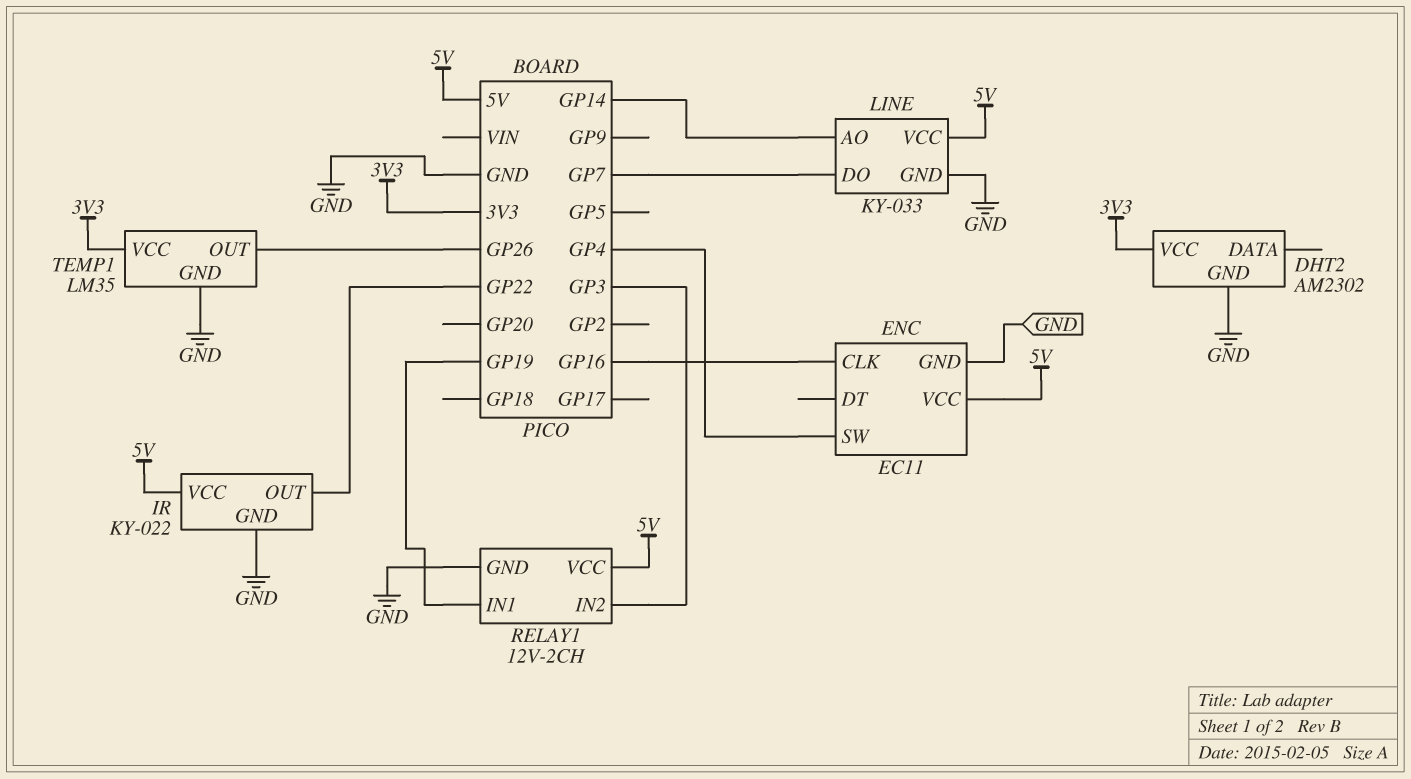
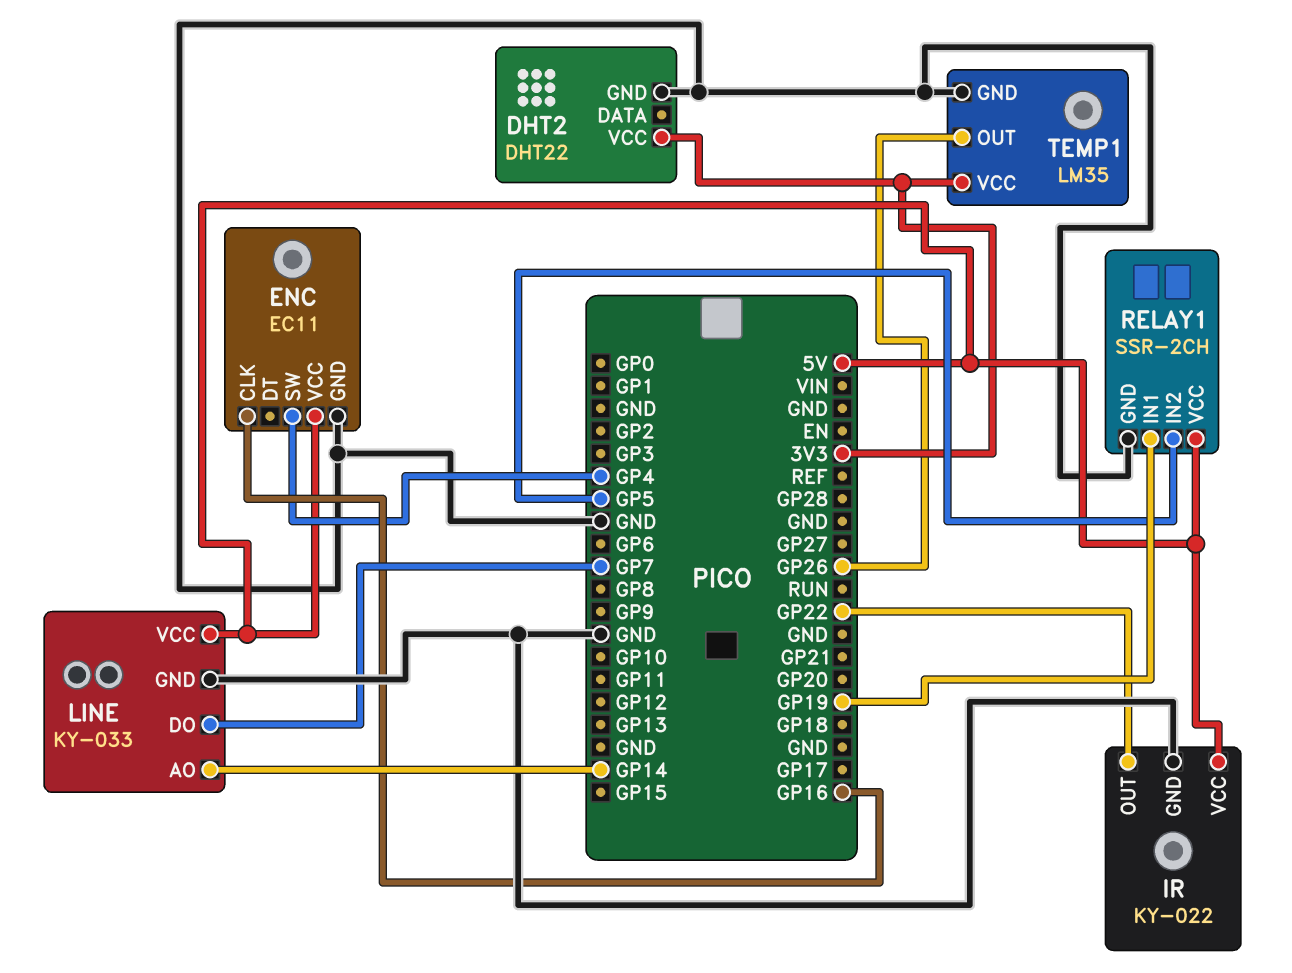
DHT2: AM2302 -> DHT22
RELAY1: 12V-2CH -> SSR-2CH
RELAY1 pin IN2: GP3 -> GP5

